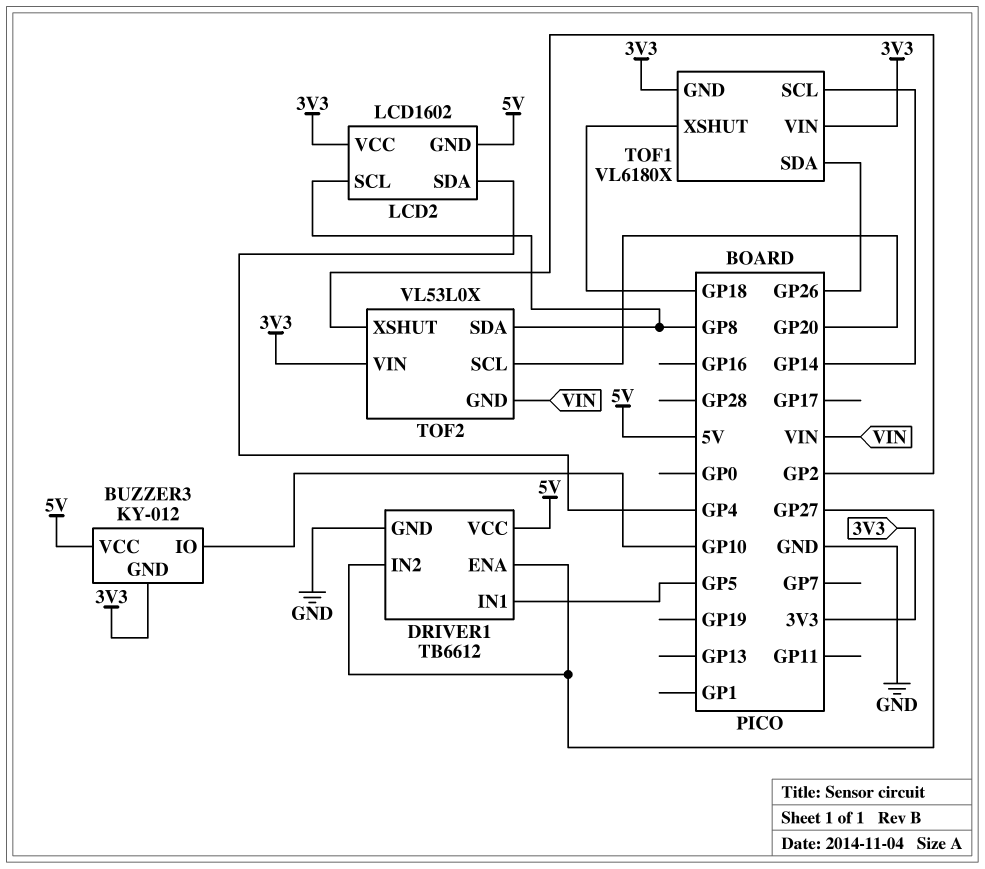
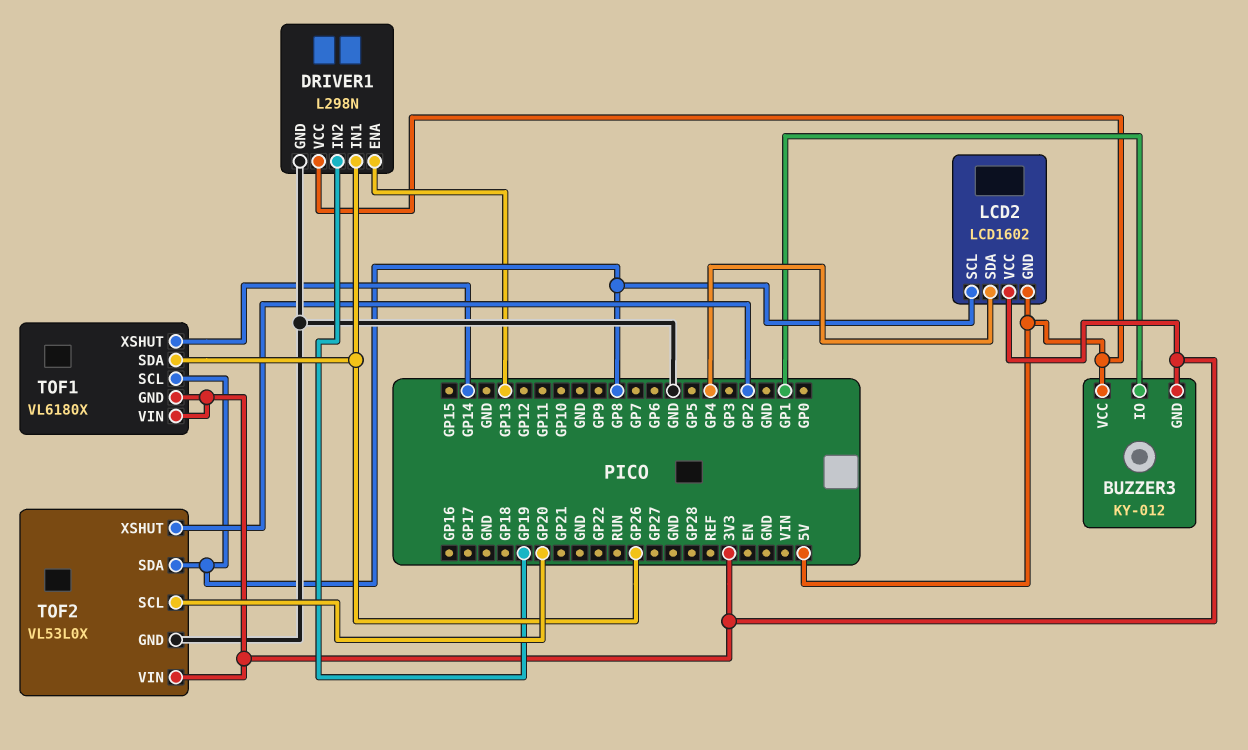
BUZZER3 pin IO: GP10 -> GP1
DRIVER1: TB6612 -> L298N
DRIVER1 pin ENA: GP27 -> GP13
DRIVER1 pin IN1: GP5 -> GP26
DRIVER1 pin IN2: GP27 -> GP19
TOF1 pin SCL: GP14 -> GP8
TOF1 pin XSHUT: GP18 -> GP14
TOF2 pin GND: VIN -> GND

